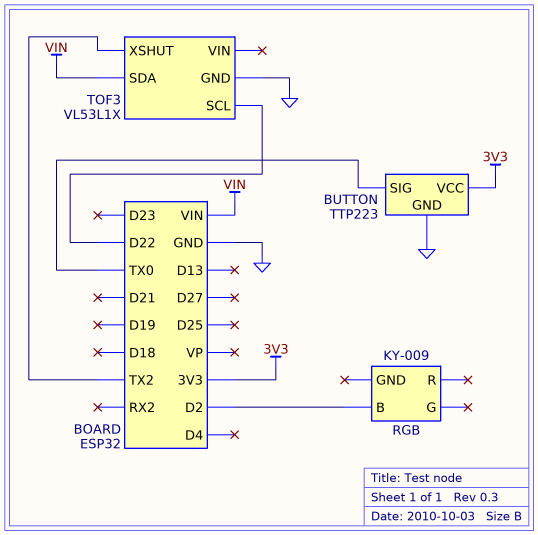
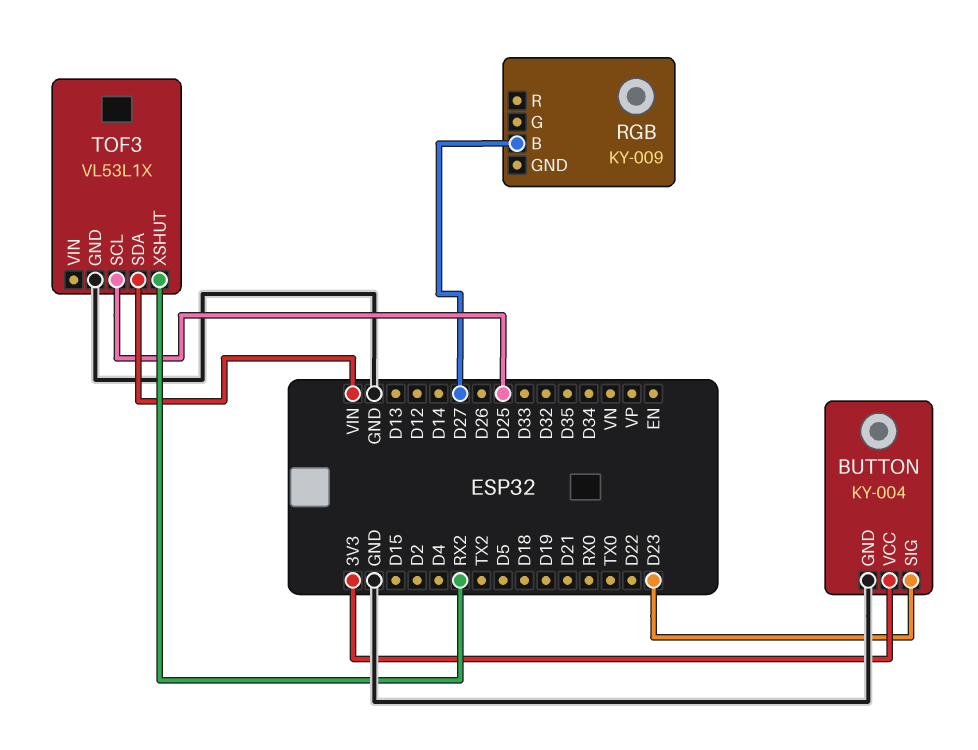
BUTTON: TTP223 -> KY-004
BUTTON pin SIG: TX0 -> D23
RGB pin B: D2 -> D27
TOF3 pin SCL: D22 -> D25
TOF3 pin XSHUT: TX2 -> RX2

